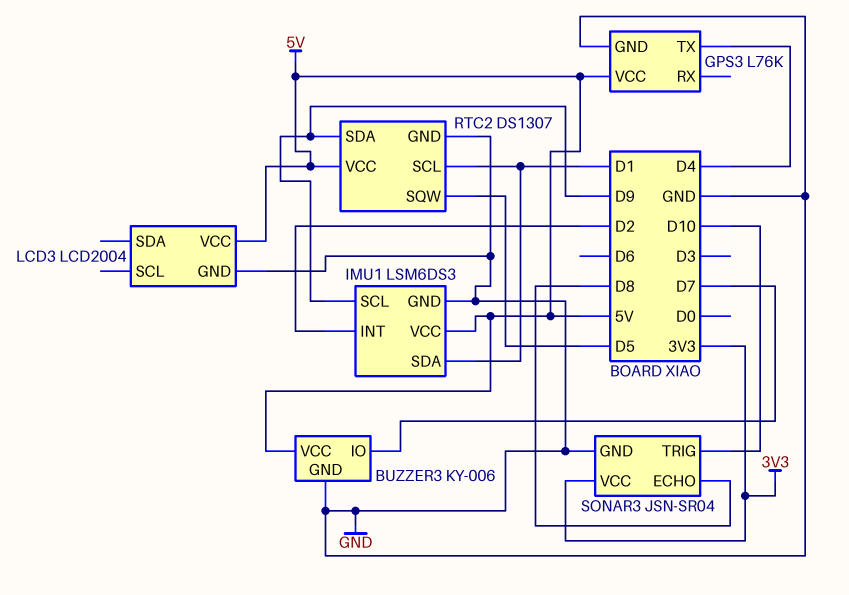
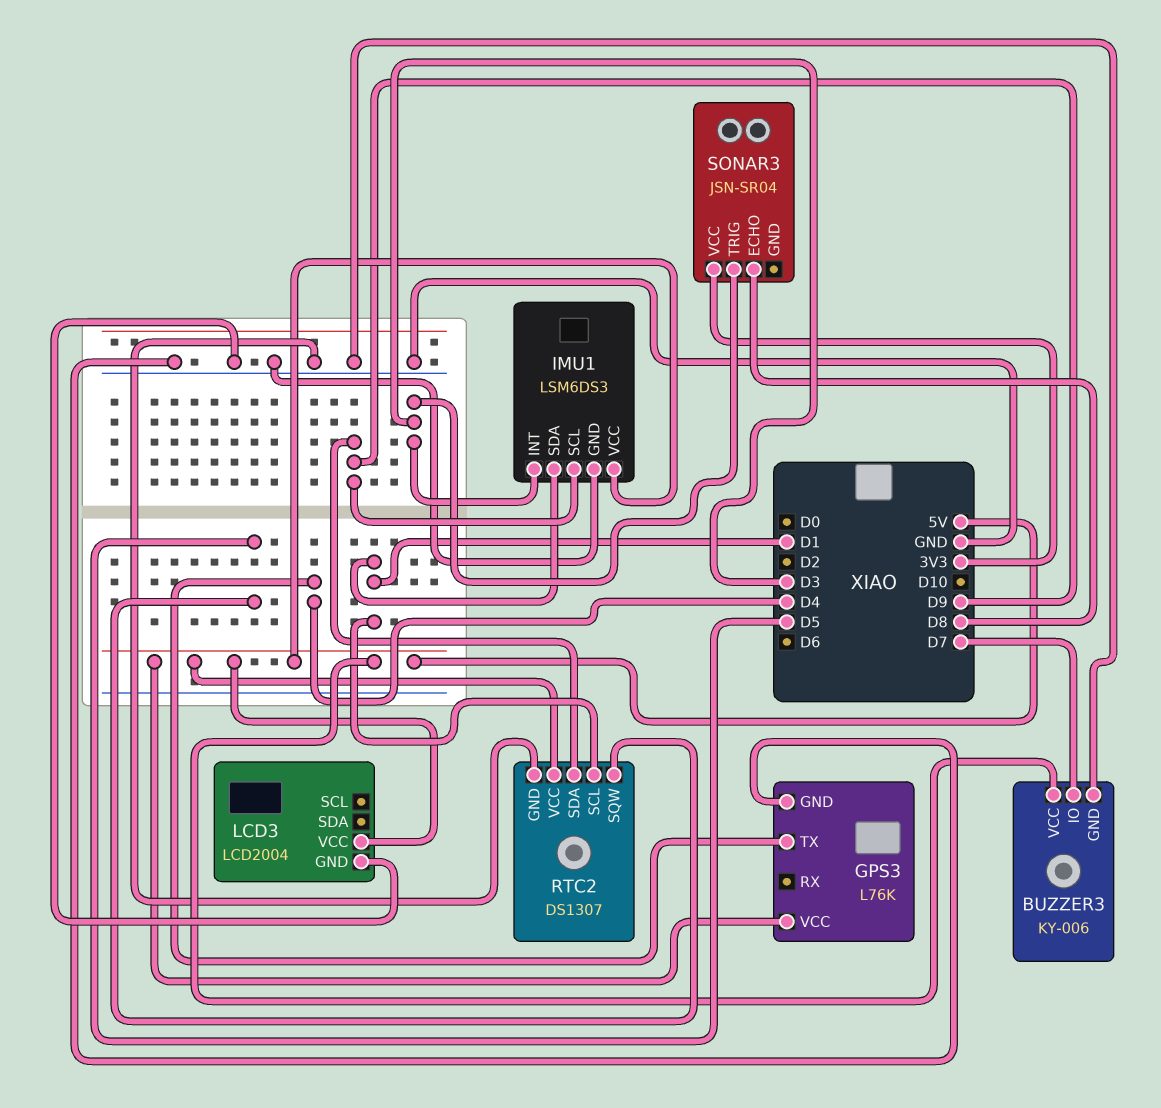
IMU1 pin INT: D2 -> D3
SONAR3 pin GND: GND -> none
SONAR3 pin TRIG: D10 -> D3

